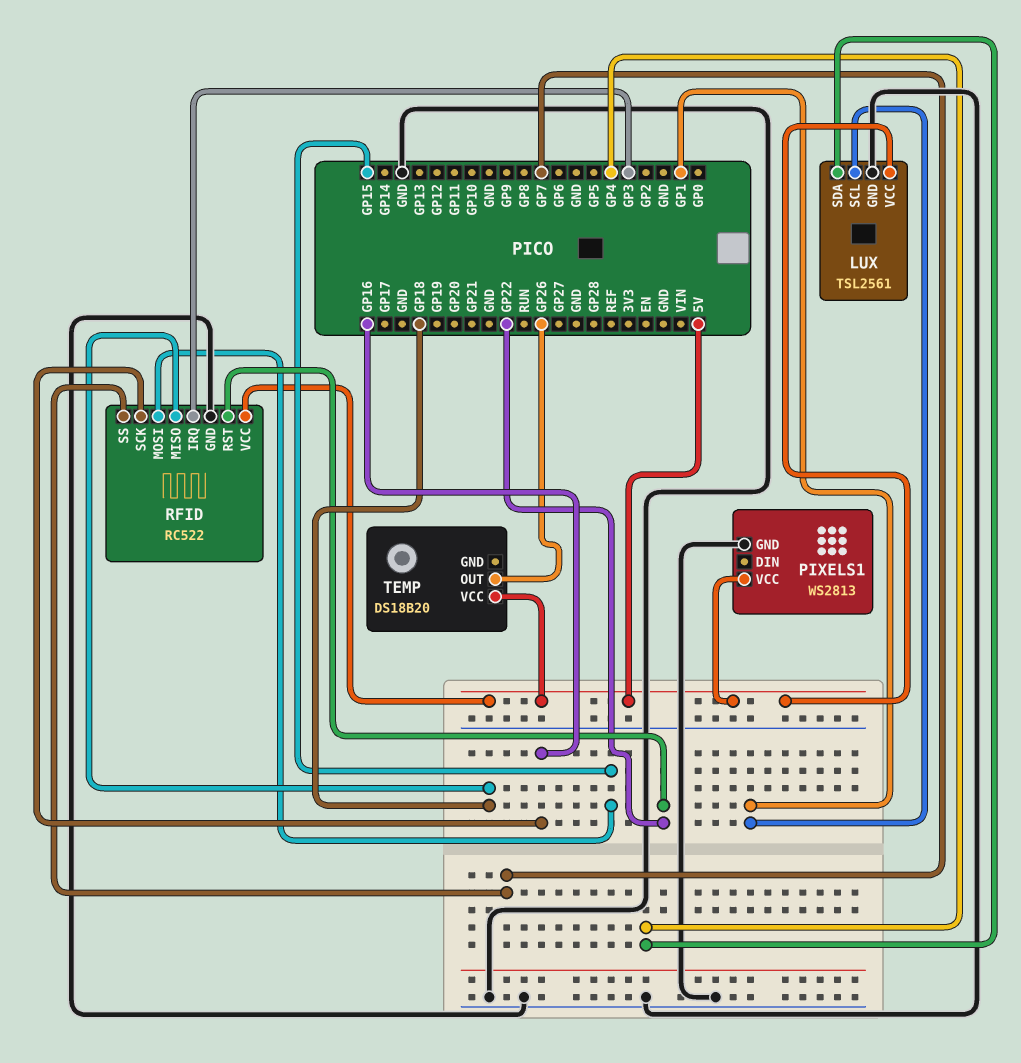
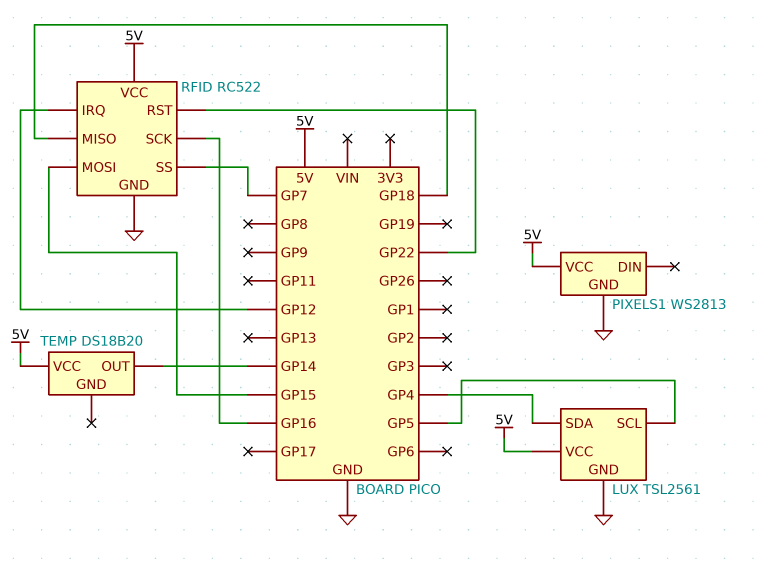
LUX pin SCL: GP1 -> GP5
RFID pin IRQ: GP3 -> GP12
TEMP pin OUT: GP26 -> GP14

